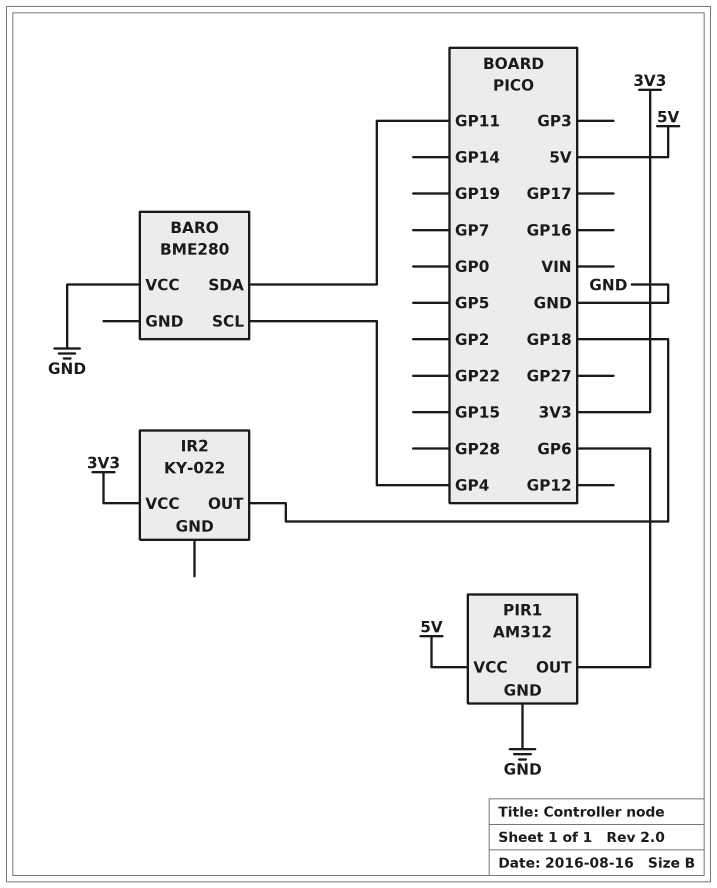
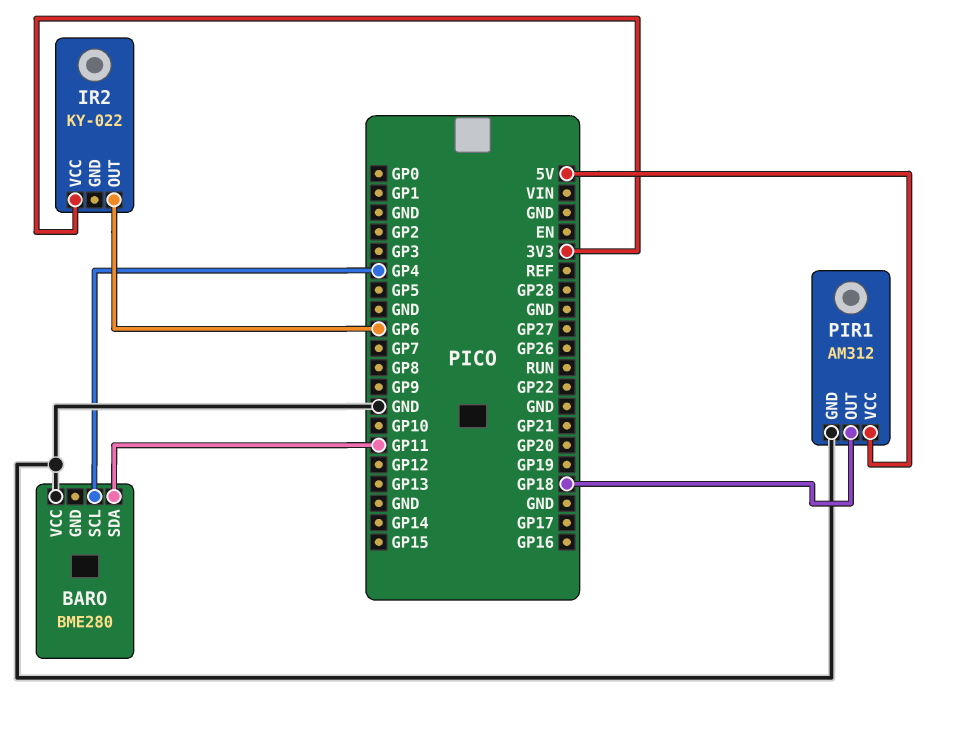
IR2 pin OUT: GP18 -> GP6
PIR1 pin OUT: GP6 -> GP18

